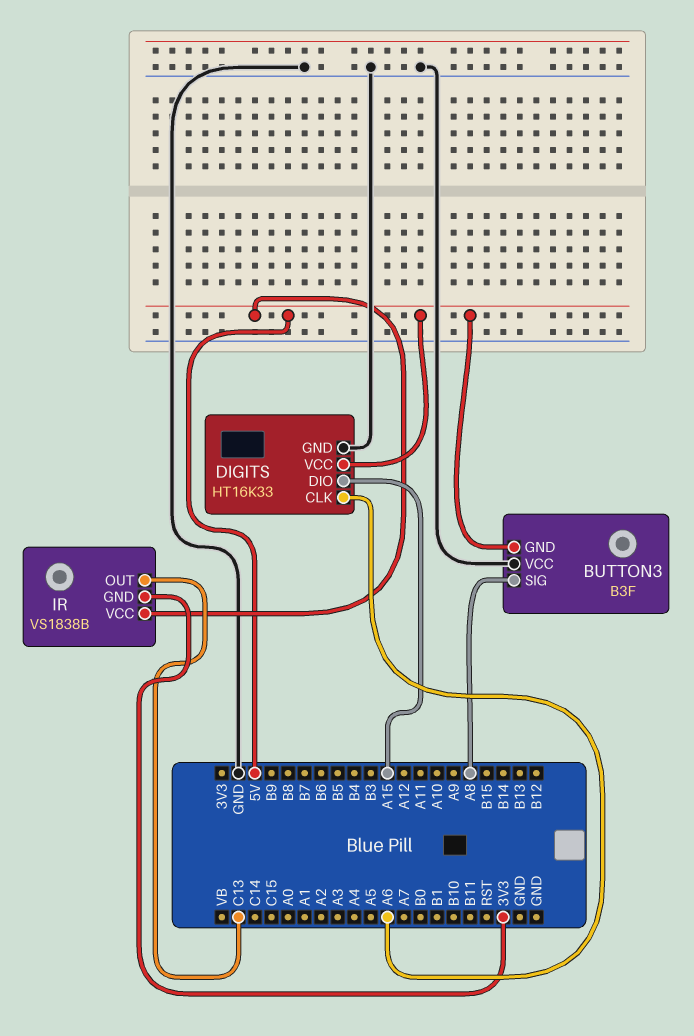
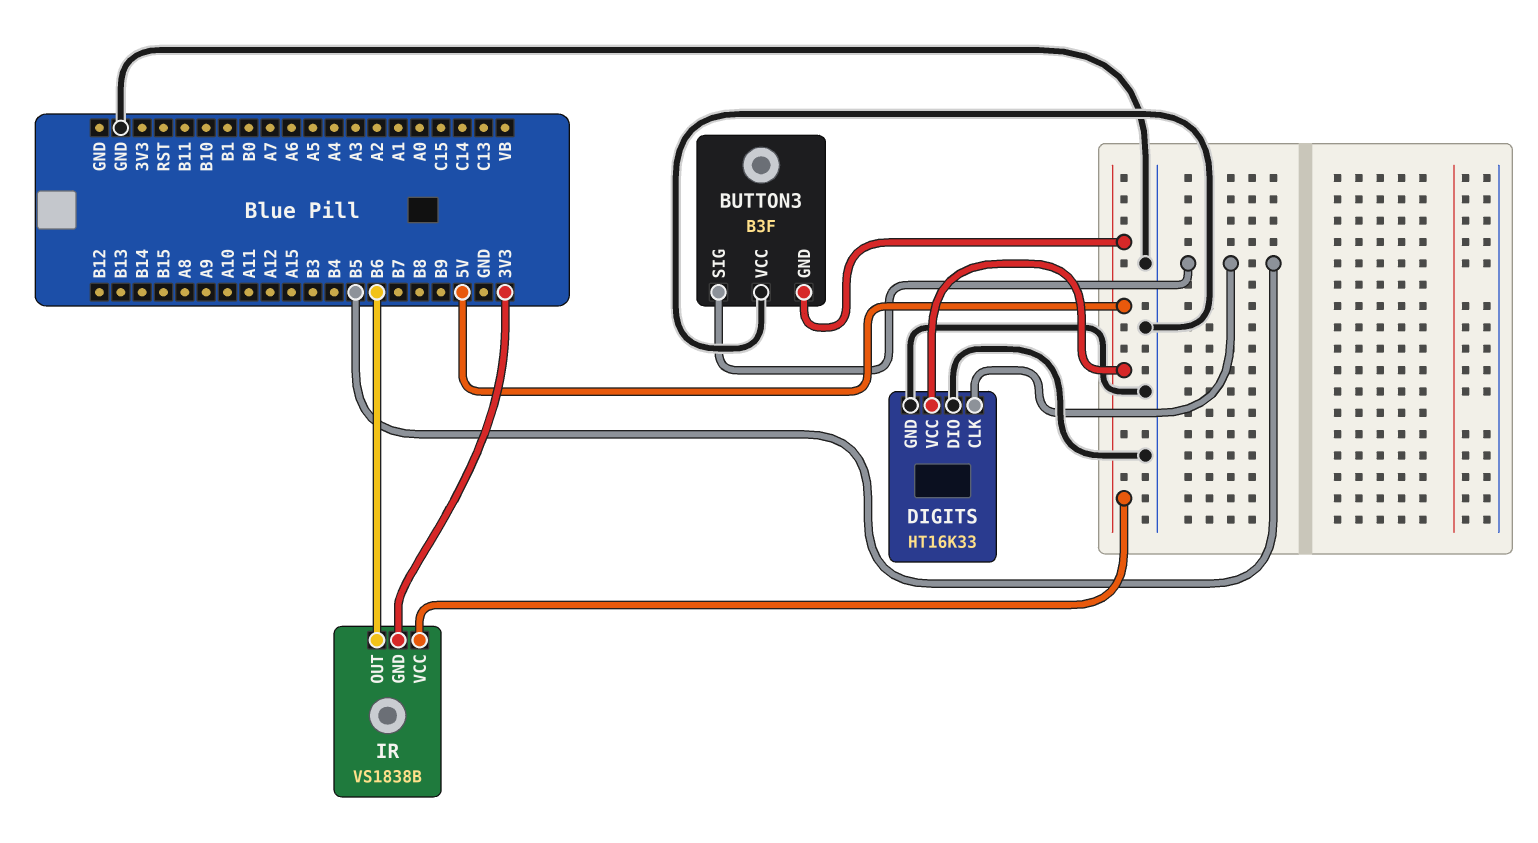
BUTTON3 pin SIG: A8 -> B5
DIGITS pin CLK: A6 -> B5
DIGITS pin DIO: A15 -> GND
IR pin OUT: C13 -> B6

